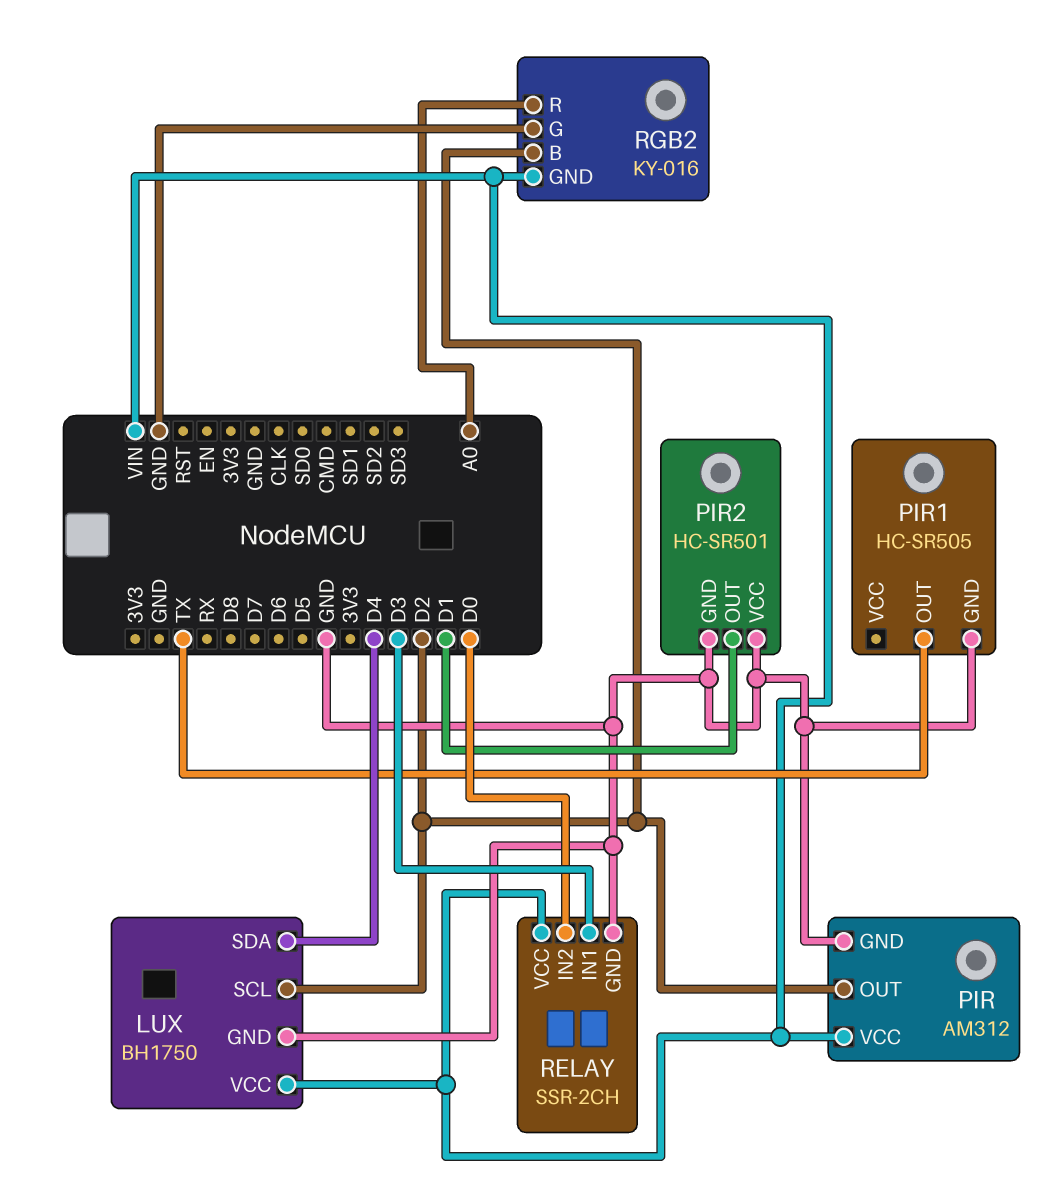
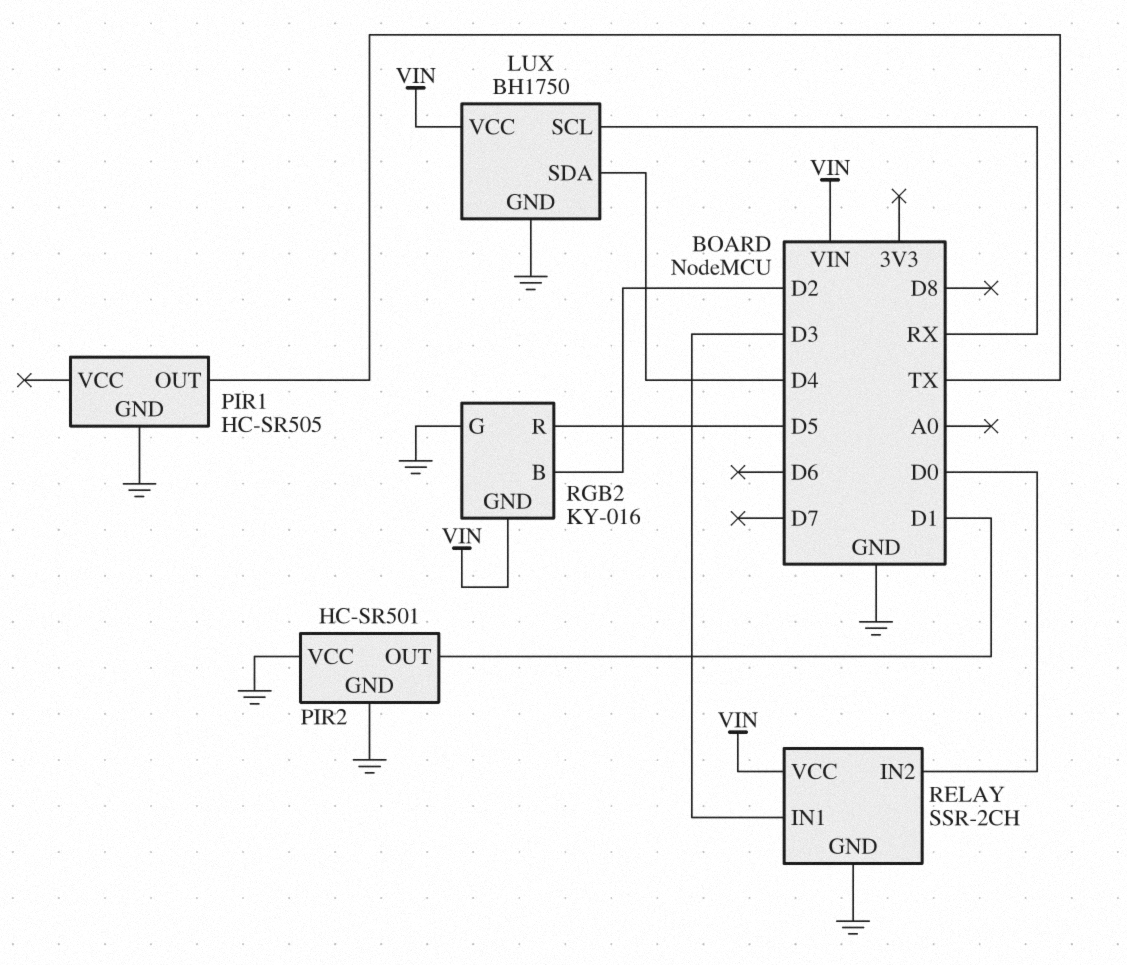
LUX pin SCL: D2 -> RX
PIR: AM312 -> none
PIR pin GND: GND -> none
PIR pin OUT: D2 -> none
PIR pin VCC: VIN -> none
RGB2 pin R: A0 -> D5

